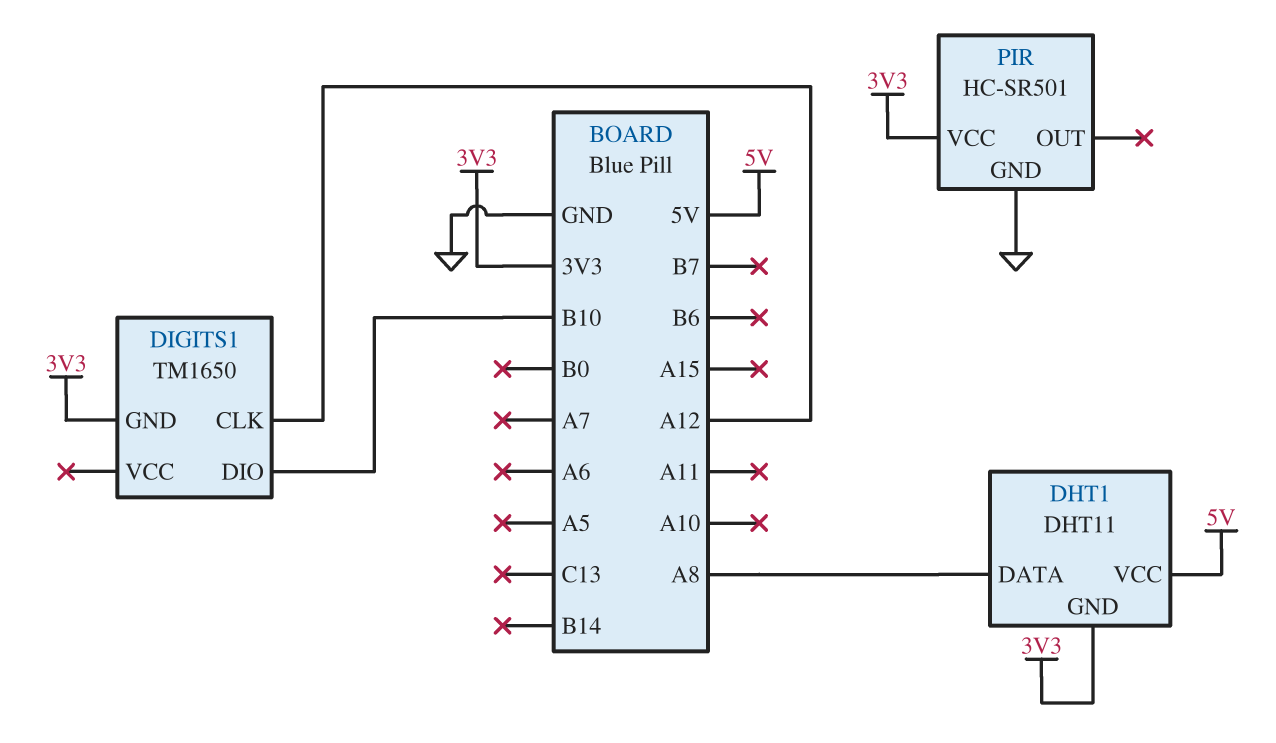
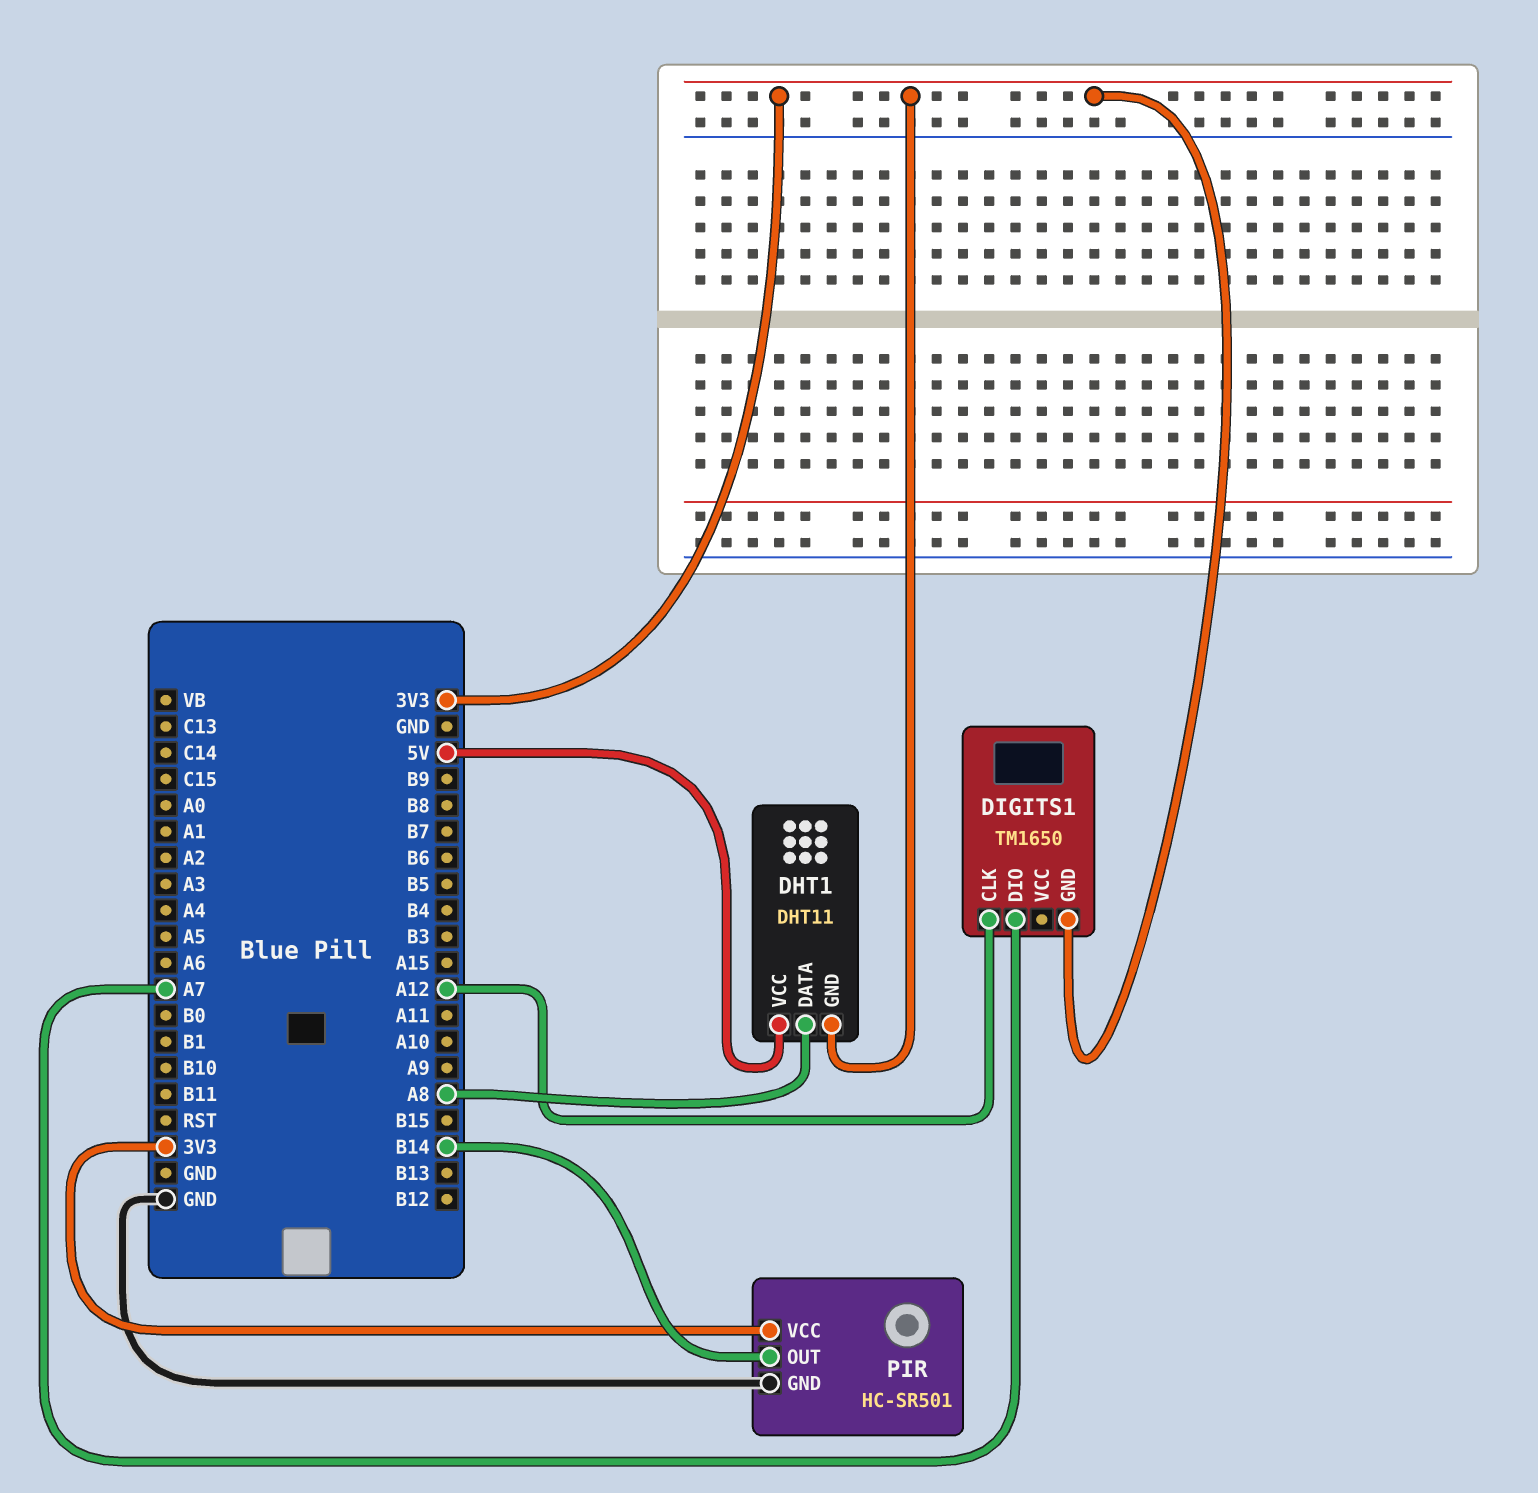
DIGITS1 pin DIO: B10 -> A7
PIR pin OUT: none -> B14

